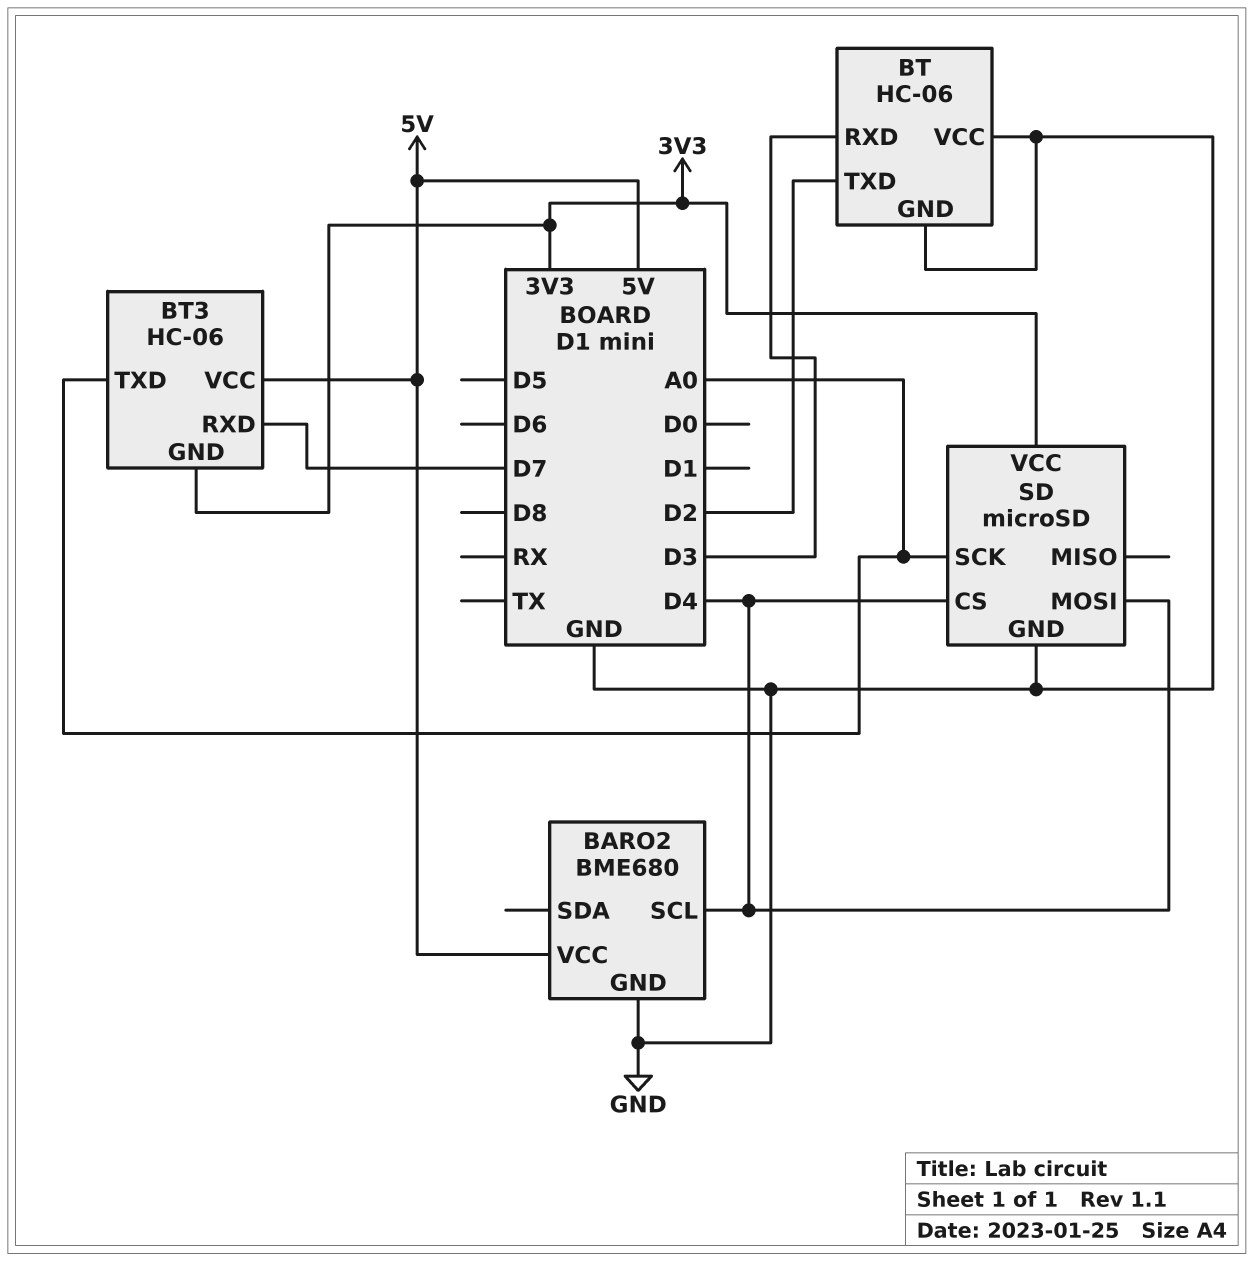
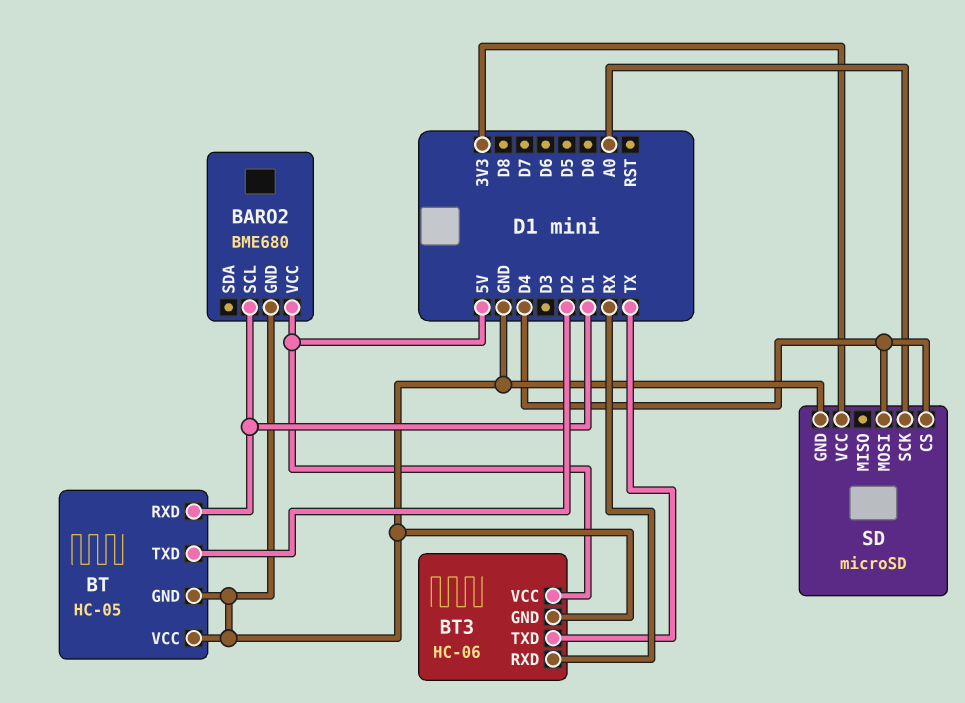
BARO2 pin SCL: D4 -> D1
BT: HC-06 -> HC-05
BT pin RXD: D3 -> D1
BT3 pin GND: 3V3 -> GND
BT3 pin RXD: D7 -> RX
BT3 pin TXD: A0 -> TX

